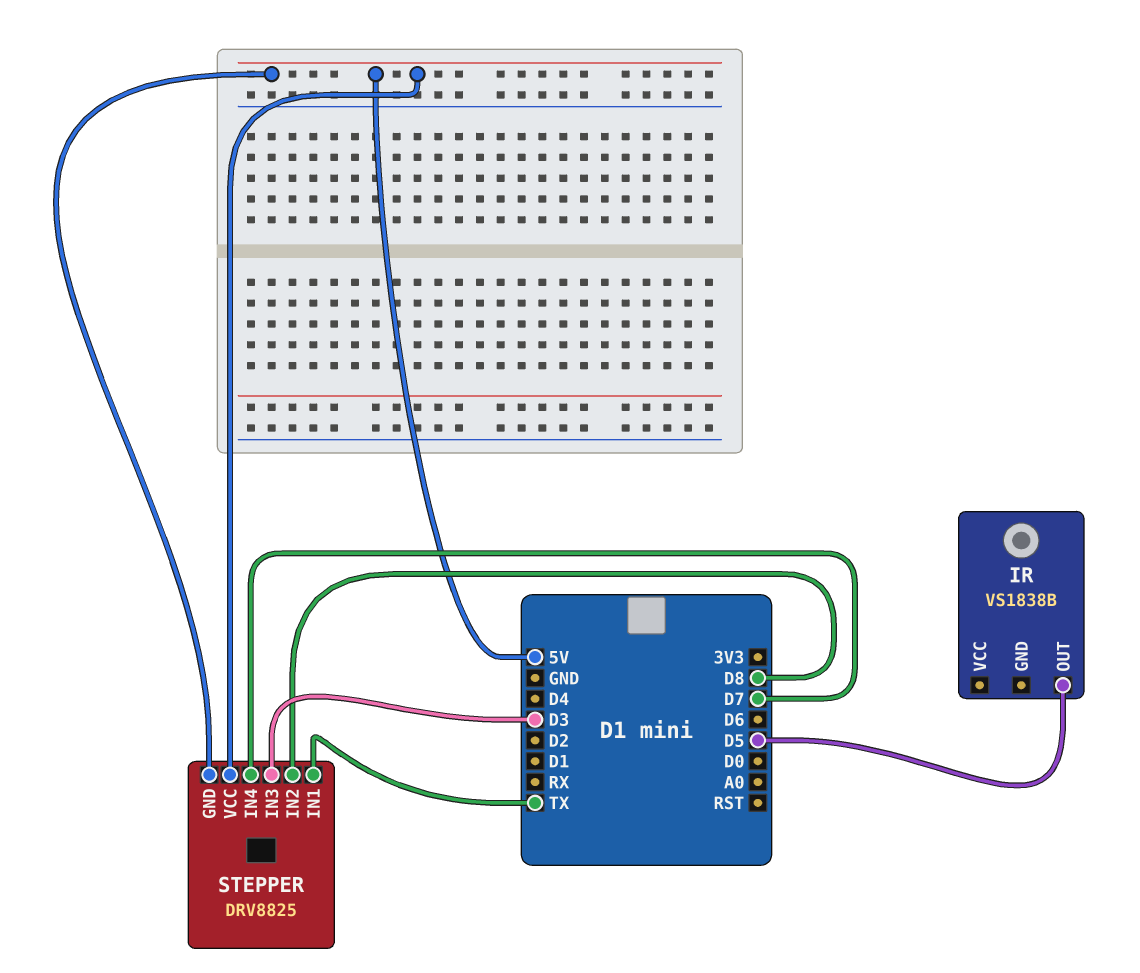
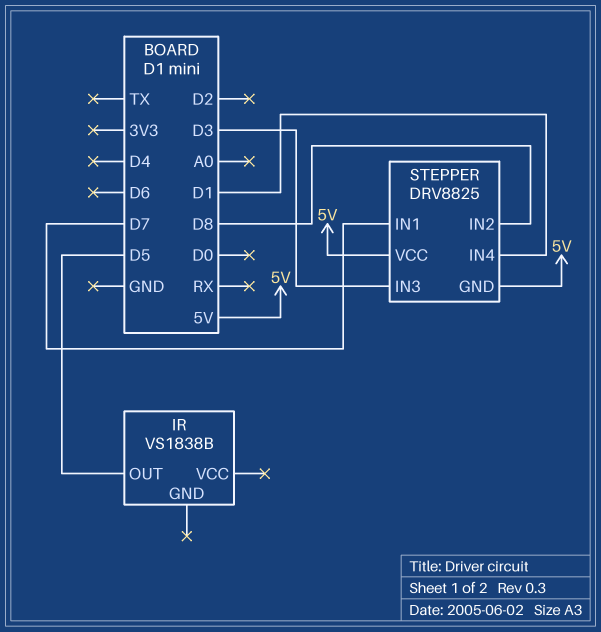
STEPPER pin IN1: TX -> D7
STEPPER pin IN4: D7 -> D1

